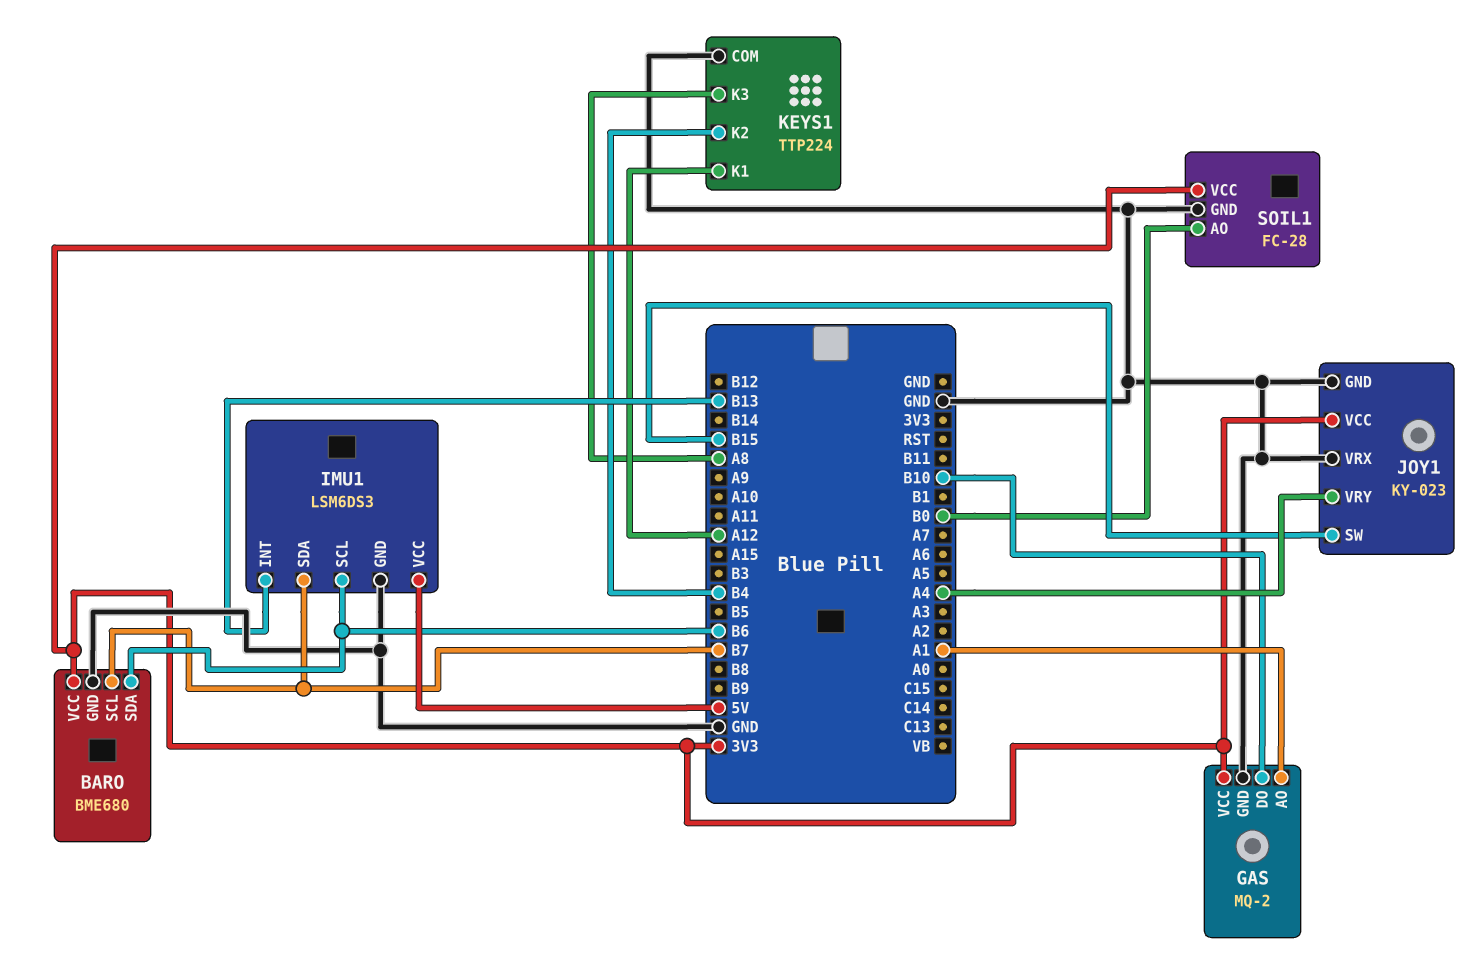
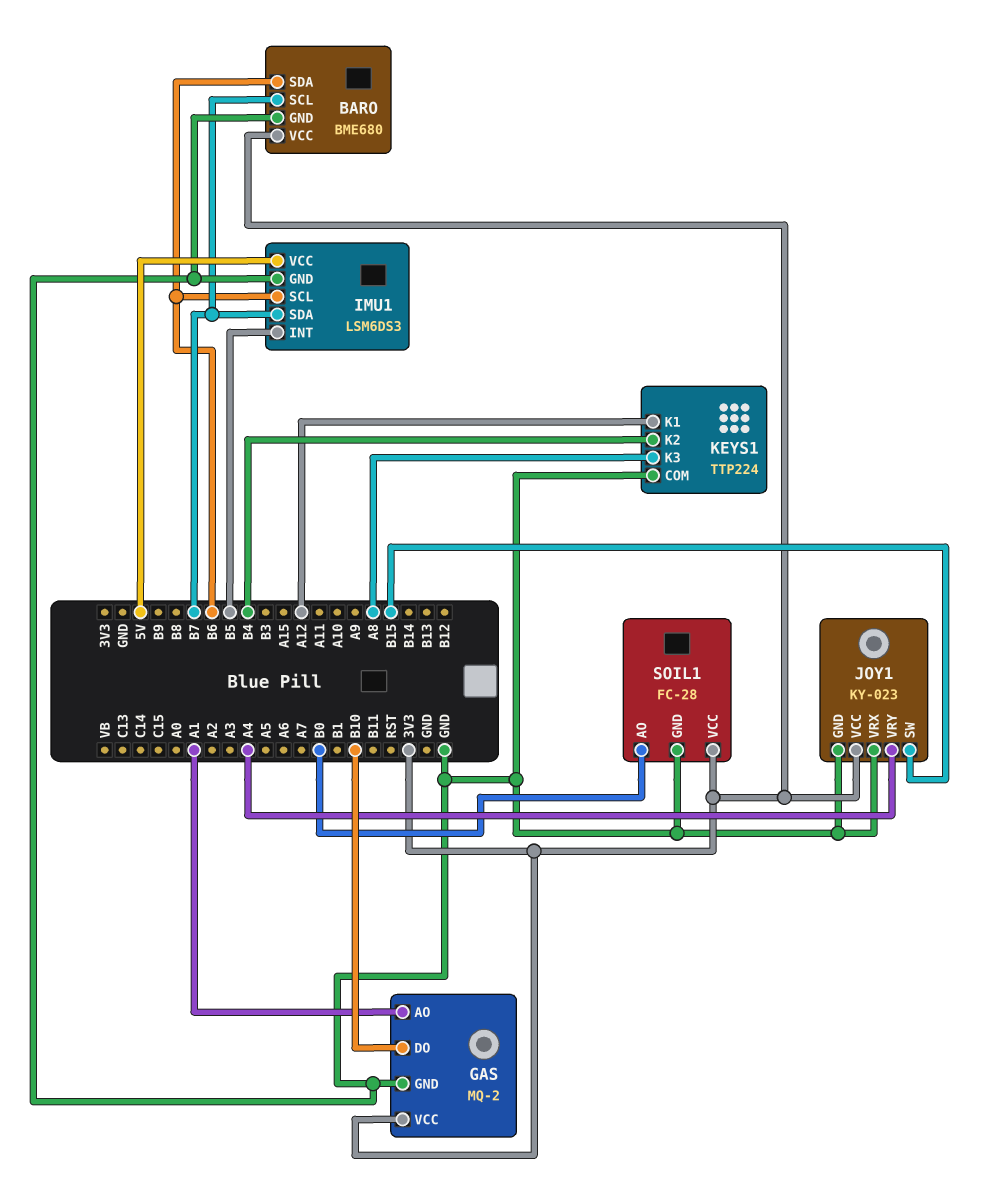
IMU1 pin INT: B13 -> B5

